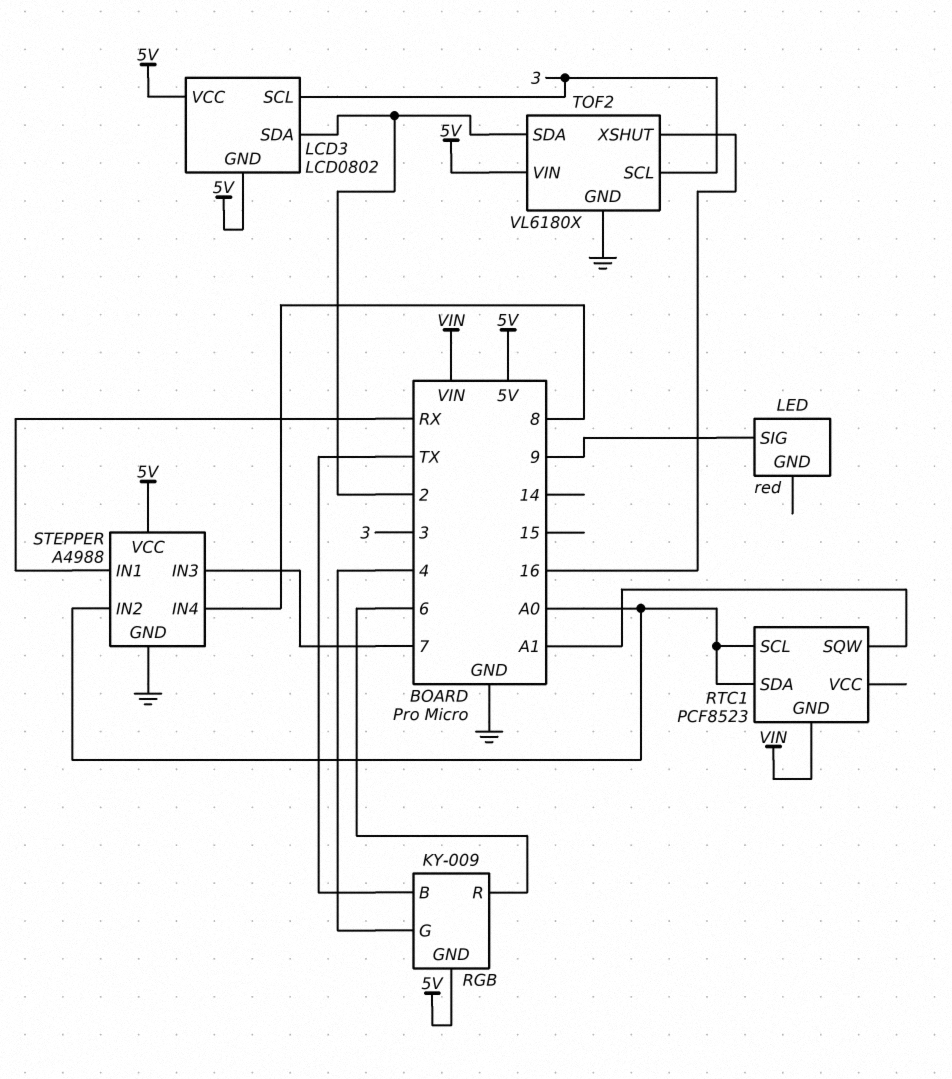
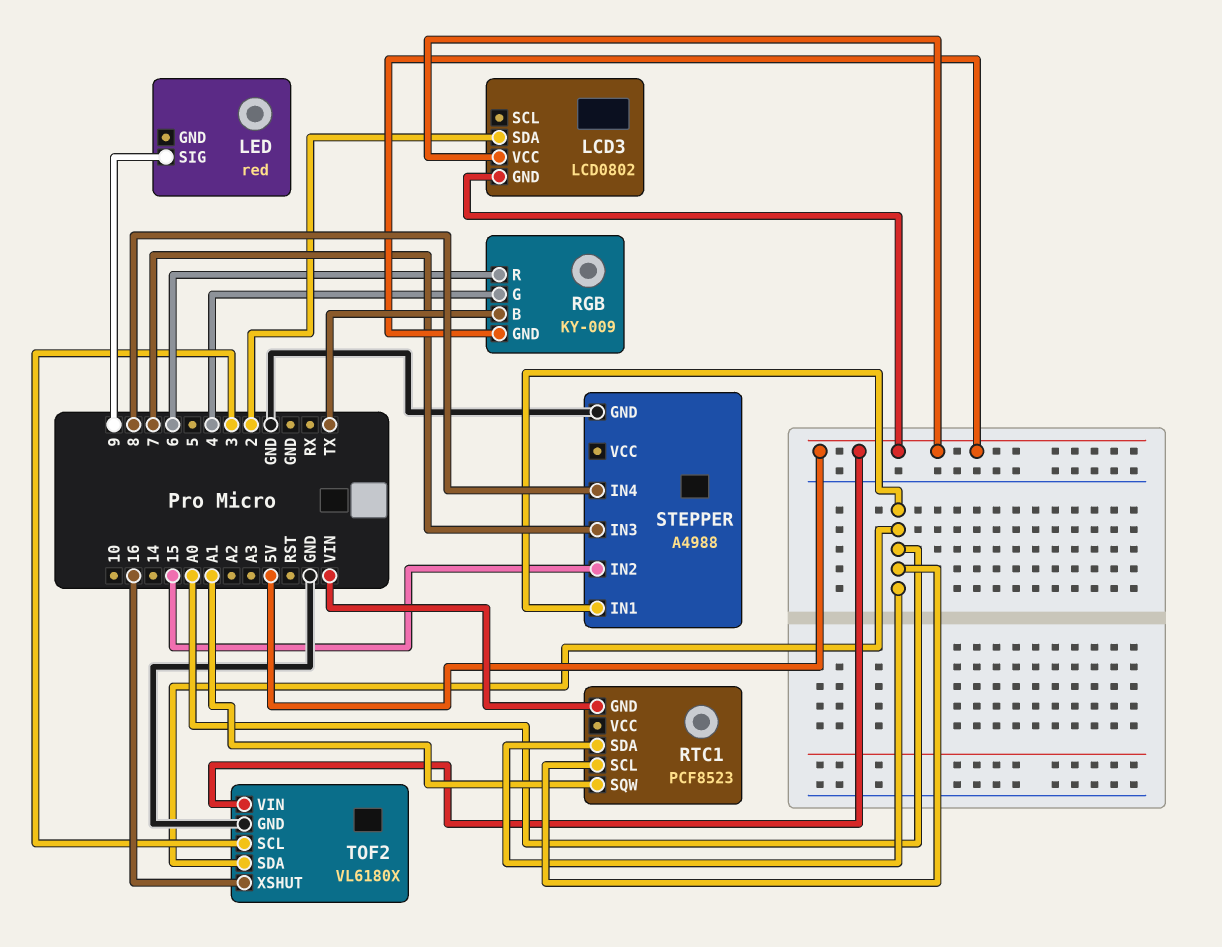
LCD3 pin SCL: 3 -> none
STEPPER pin IN1: RX -> A0
STEPPER pin IN2: A0 -> 15
STEPPER pin VCC: 5V -> none
TOF2 pin SDA: 2 -> A0

